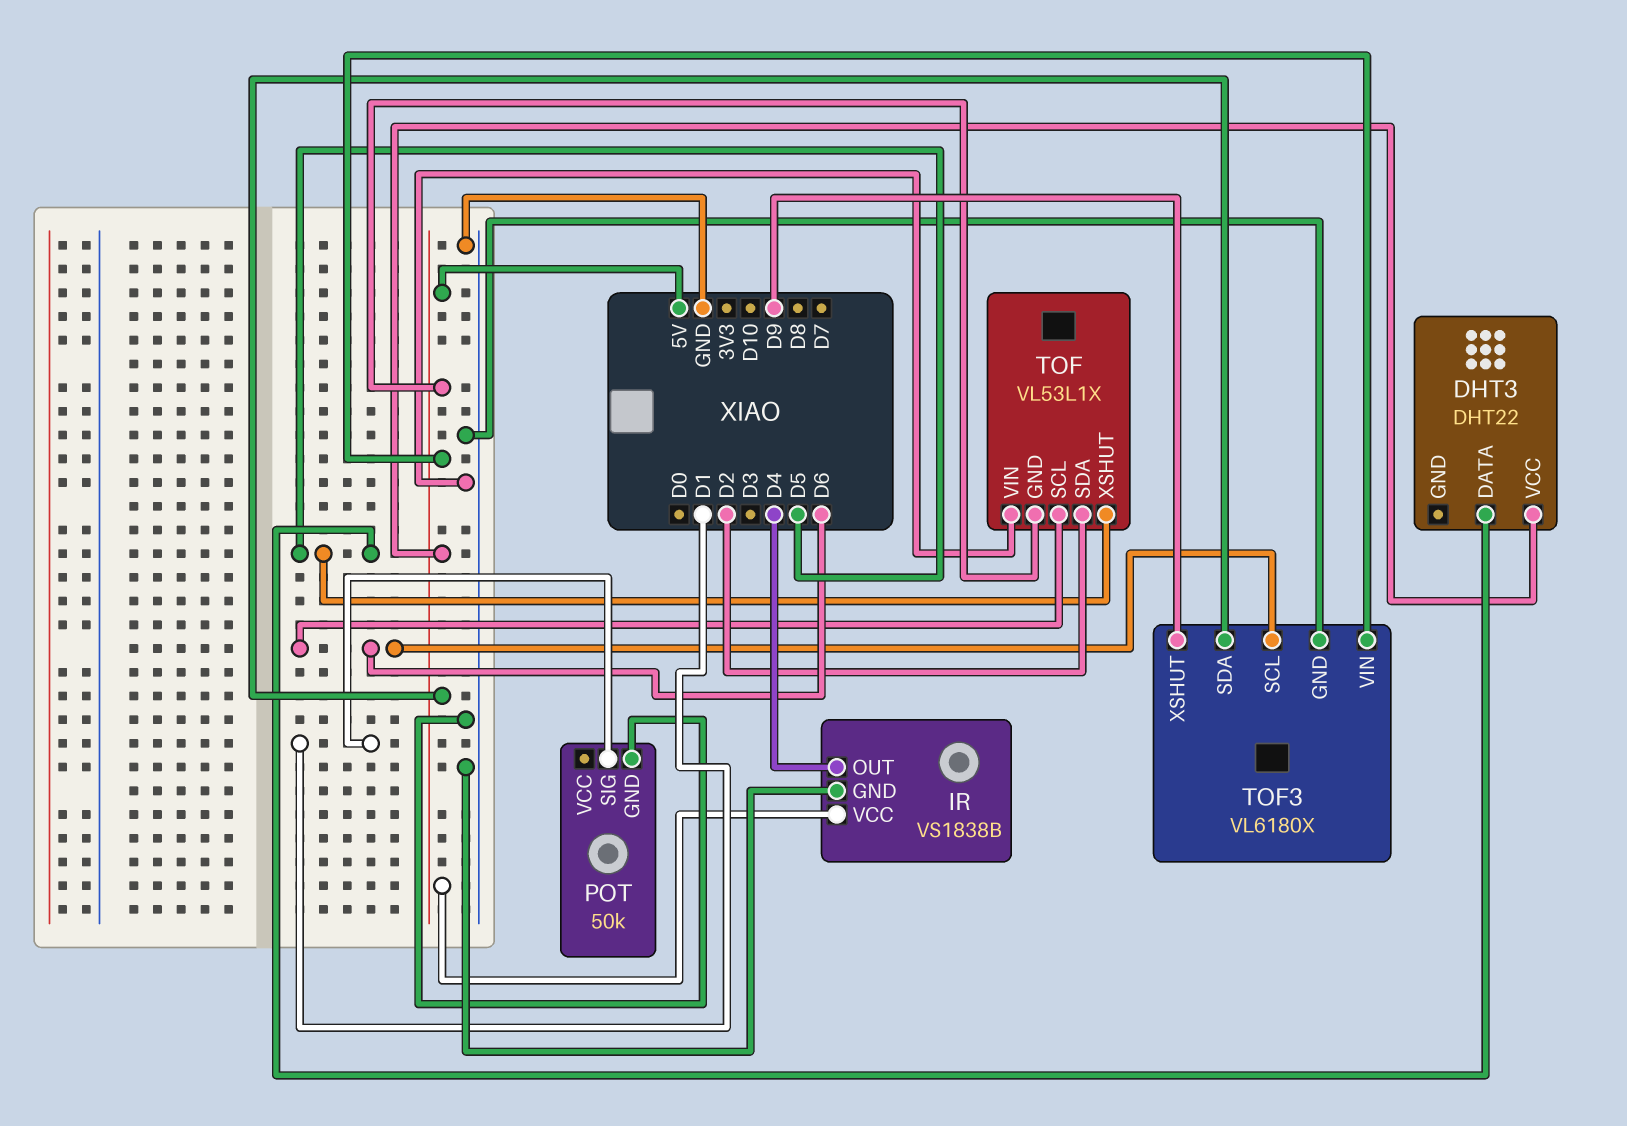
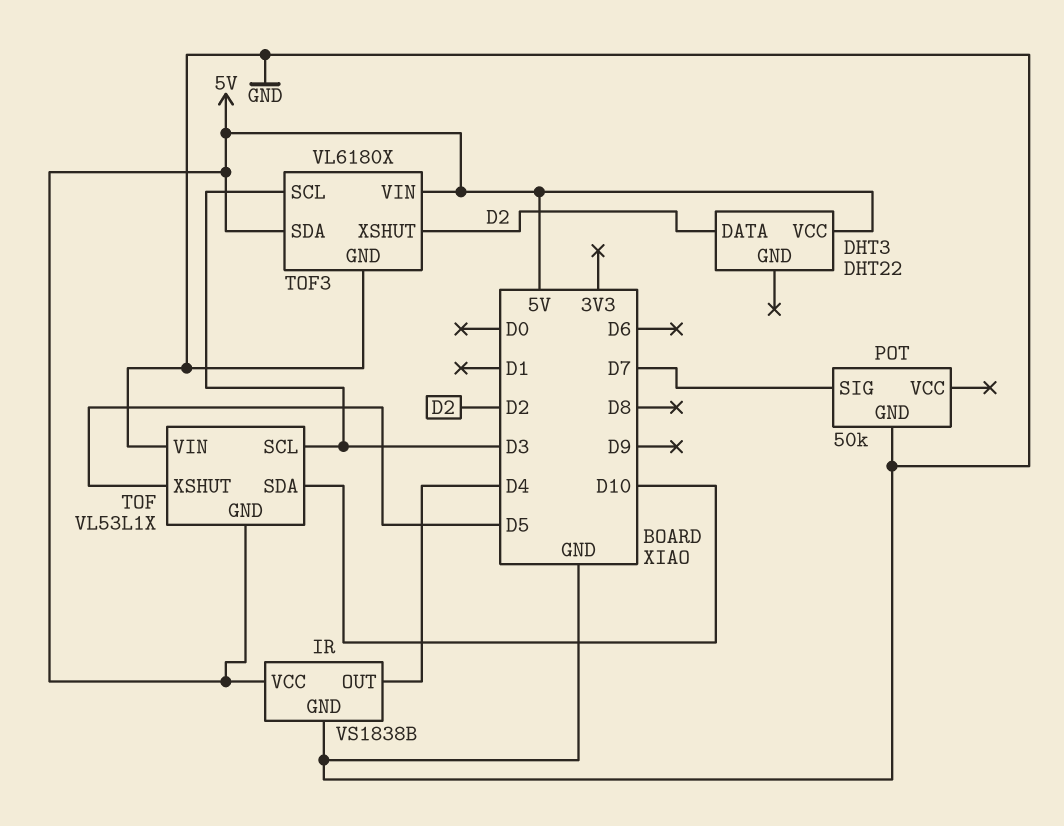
DHT3 pin DATA: D5 -> D2
POT pin SIG: D1 -> D7
TOF pin SCL: D6 -> D3
TOF pin SDA: D2 -> D10
TOF3 pin SCL: D6 -> D3
TOF3 pin XSHUT: D9 -> D2

